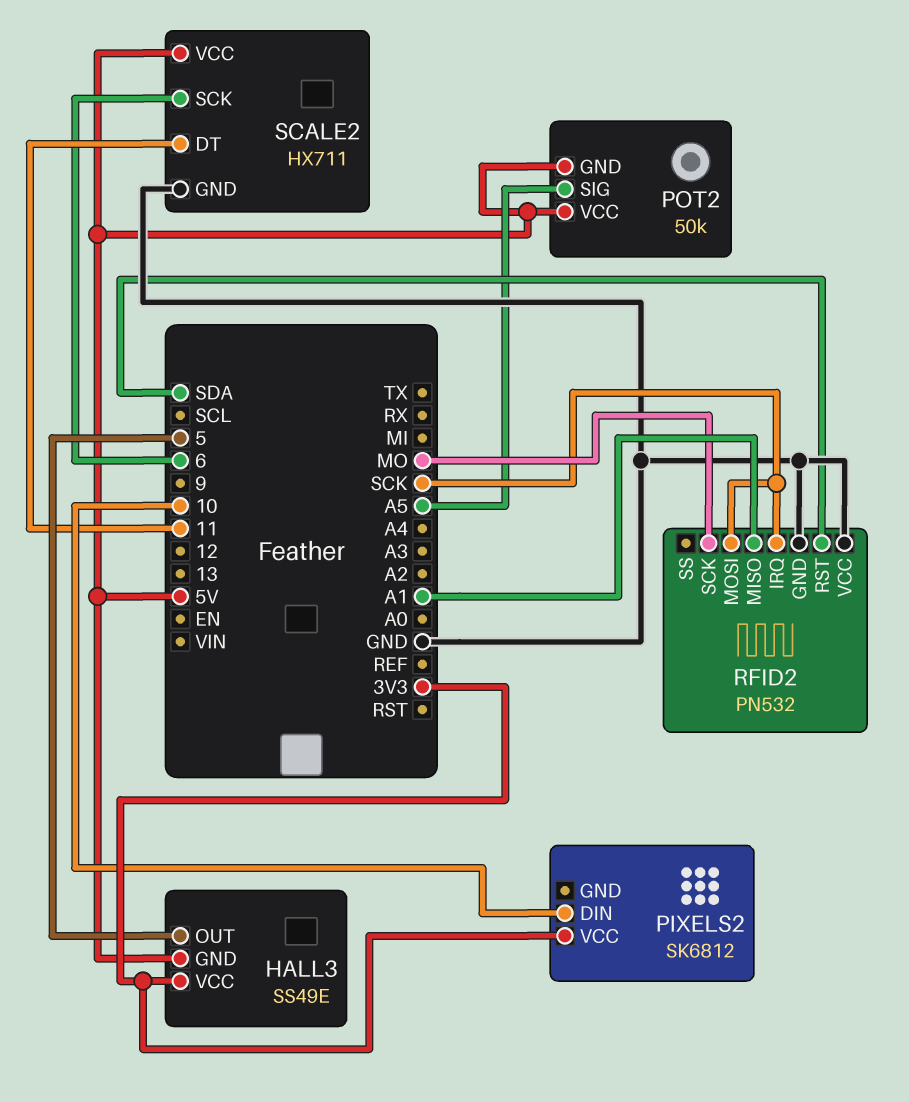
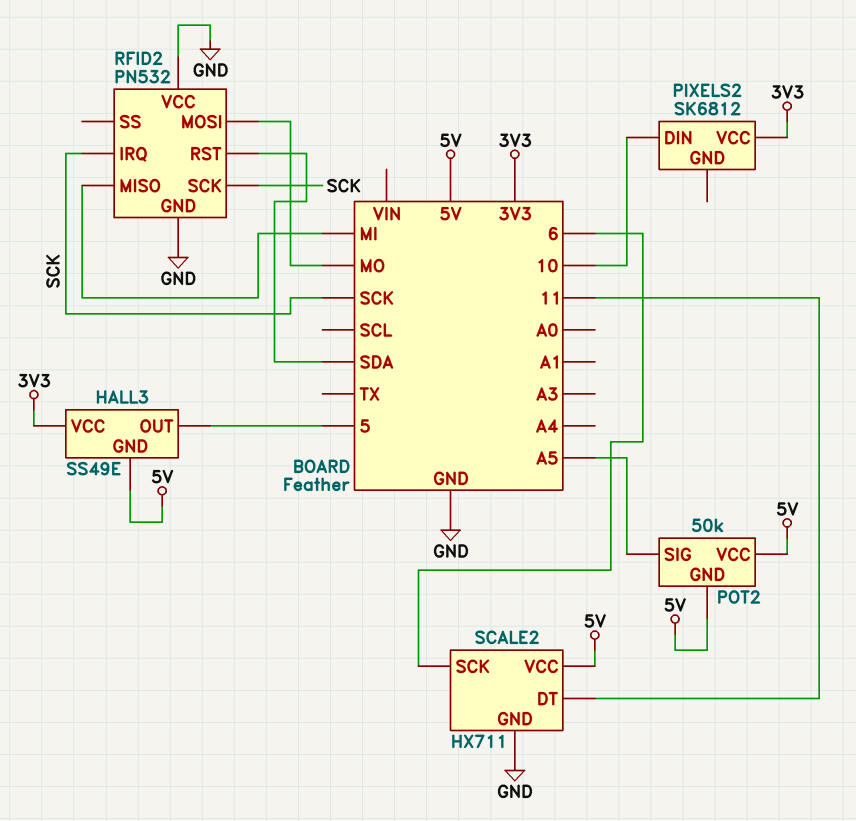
RFID2 pin MISO: A1 -> MI
RFID2 pin MOSI: SCK -> MO
RFID2 pin SCK: MO -> SCK

